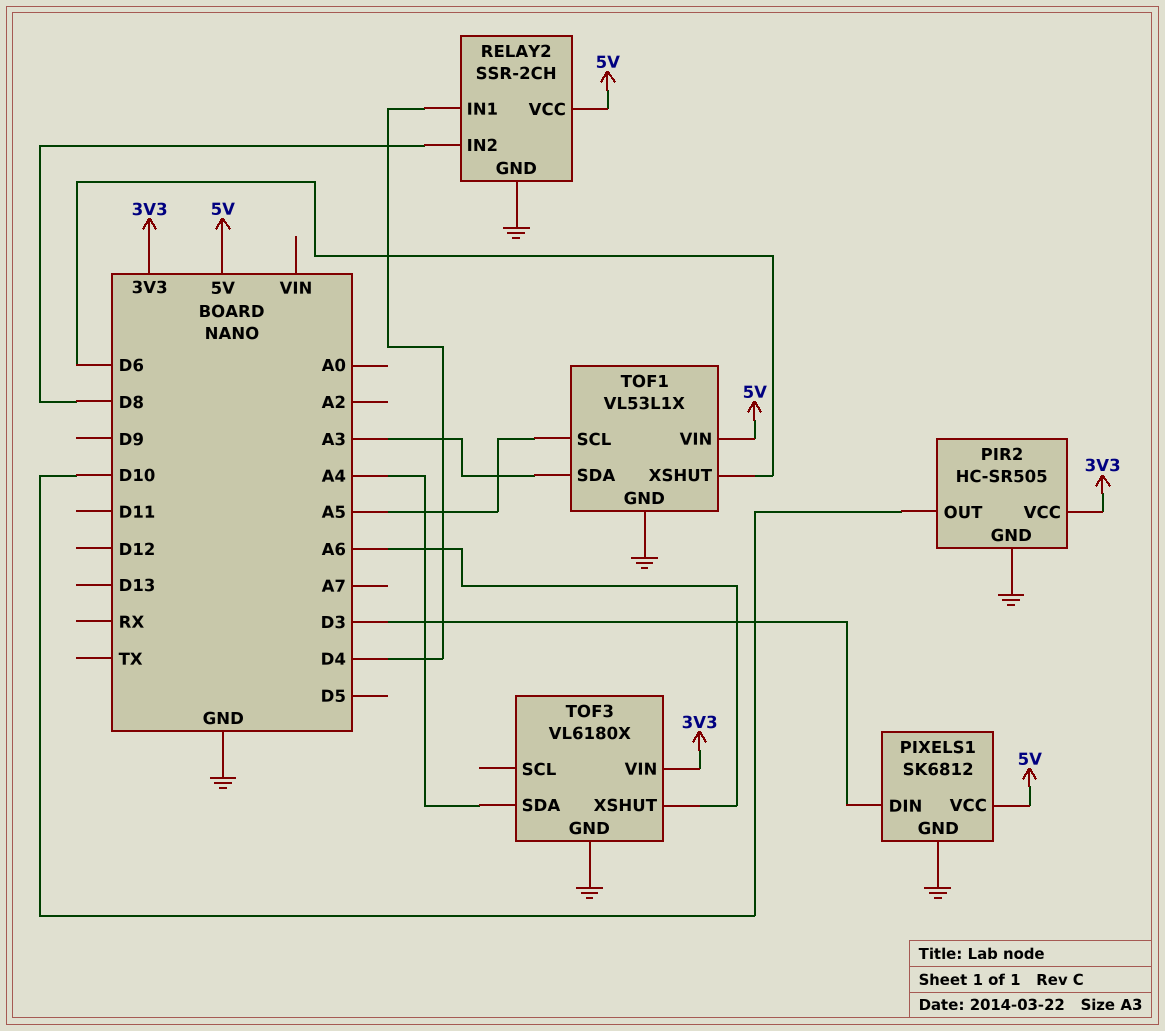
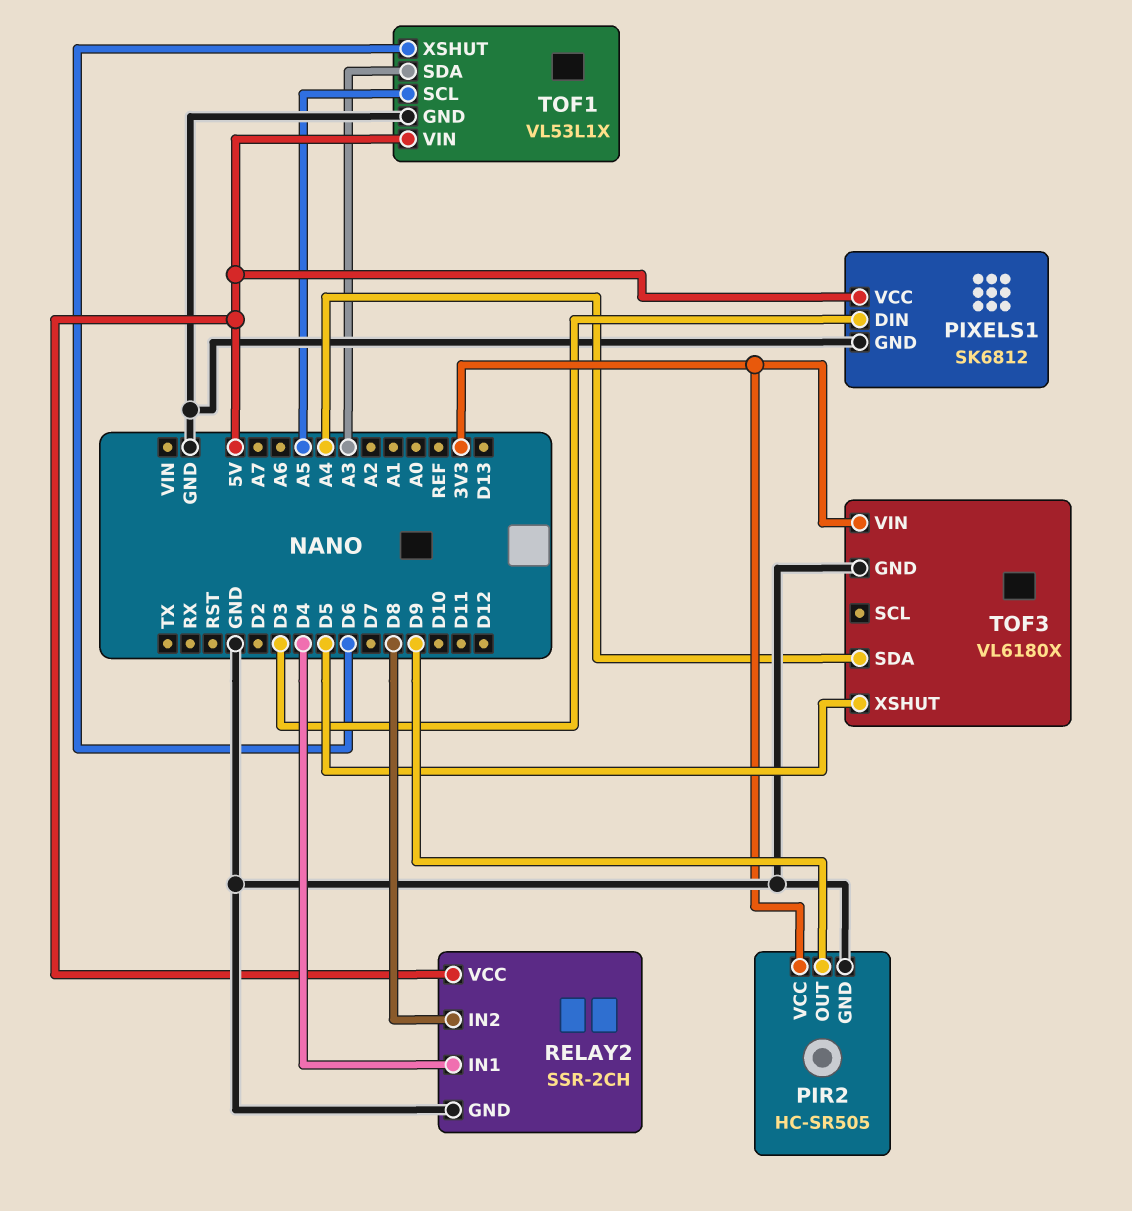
PIR2 pin OUT: D10 -> D9
TOF3 pin XSHUT: A6 -> D5

